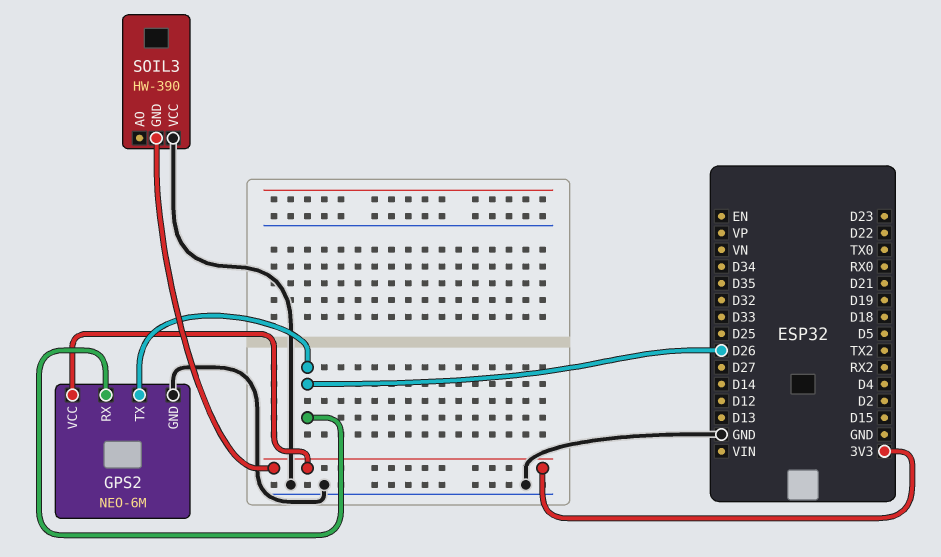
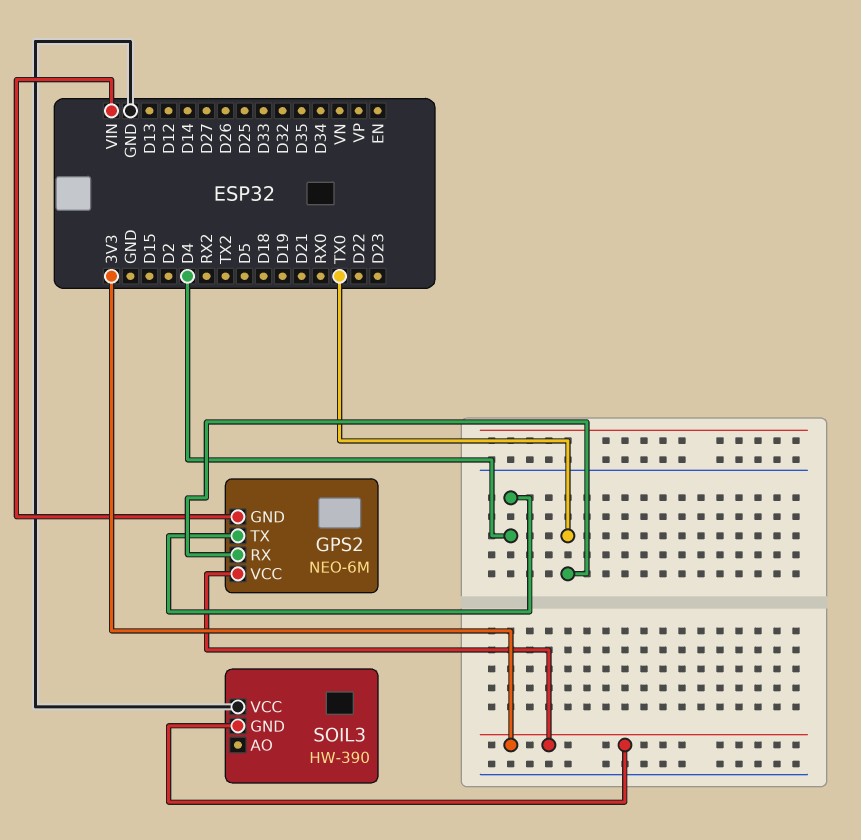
GPS2 pin GND: GND -> VIN
GPS2 pin RX: D26 -> TX0
GPS2 pin TX: D26 -> D4

